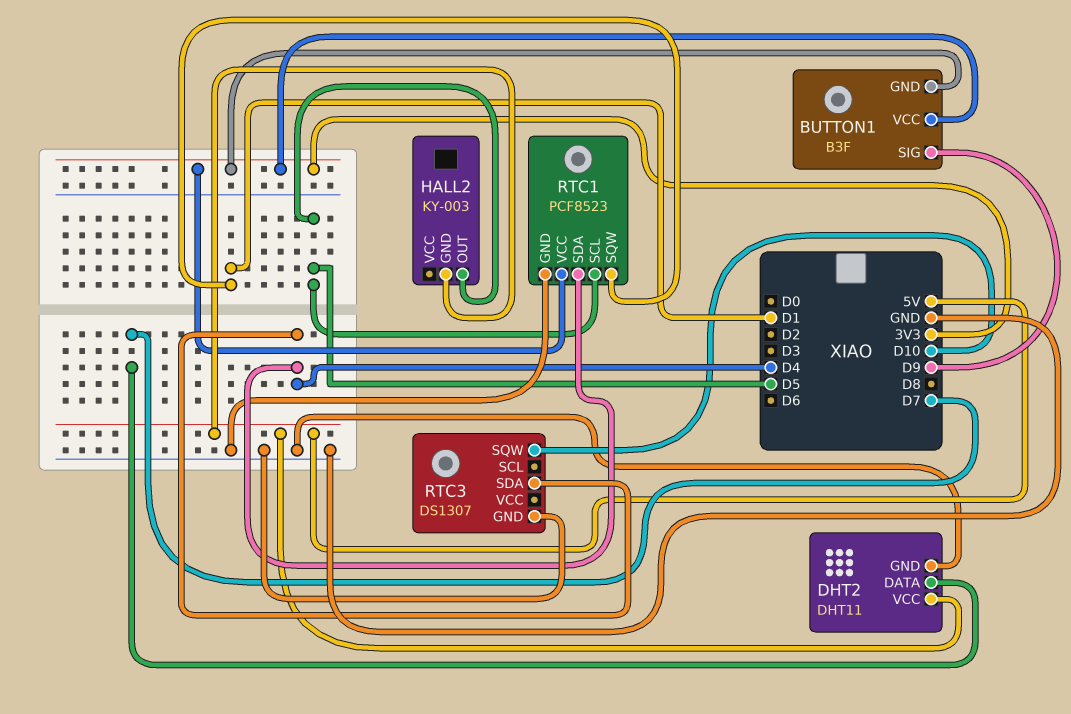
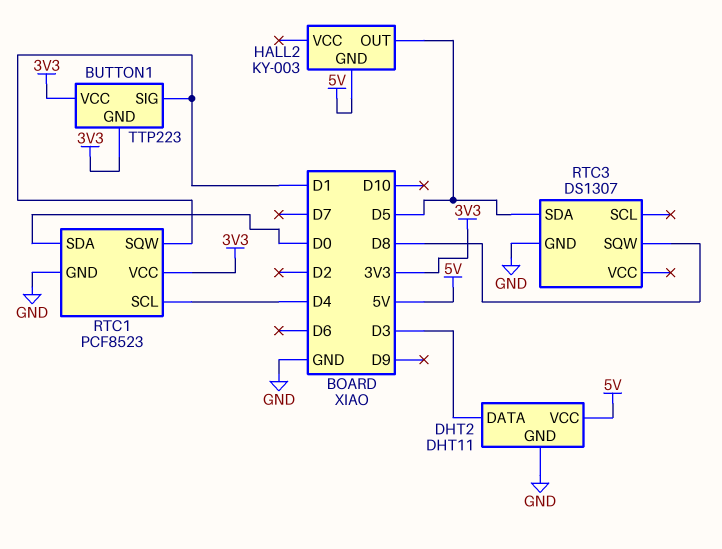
BUTTON1: B3F -> TTP223
BUTTON1 pin SIG: D9 -> D1
DHT2 pin DATA: D7 -> D3
RTC1 pin SCL: D5 -> D4
RTC1 pin SDA: D4 -> D0
RTC3 pin SDA: D4 -> D5
RTC3 pin SQW: D10 -> D8

